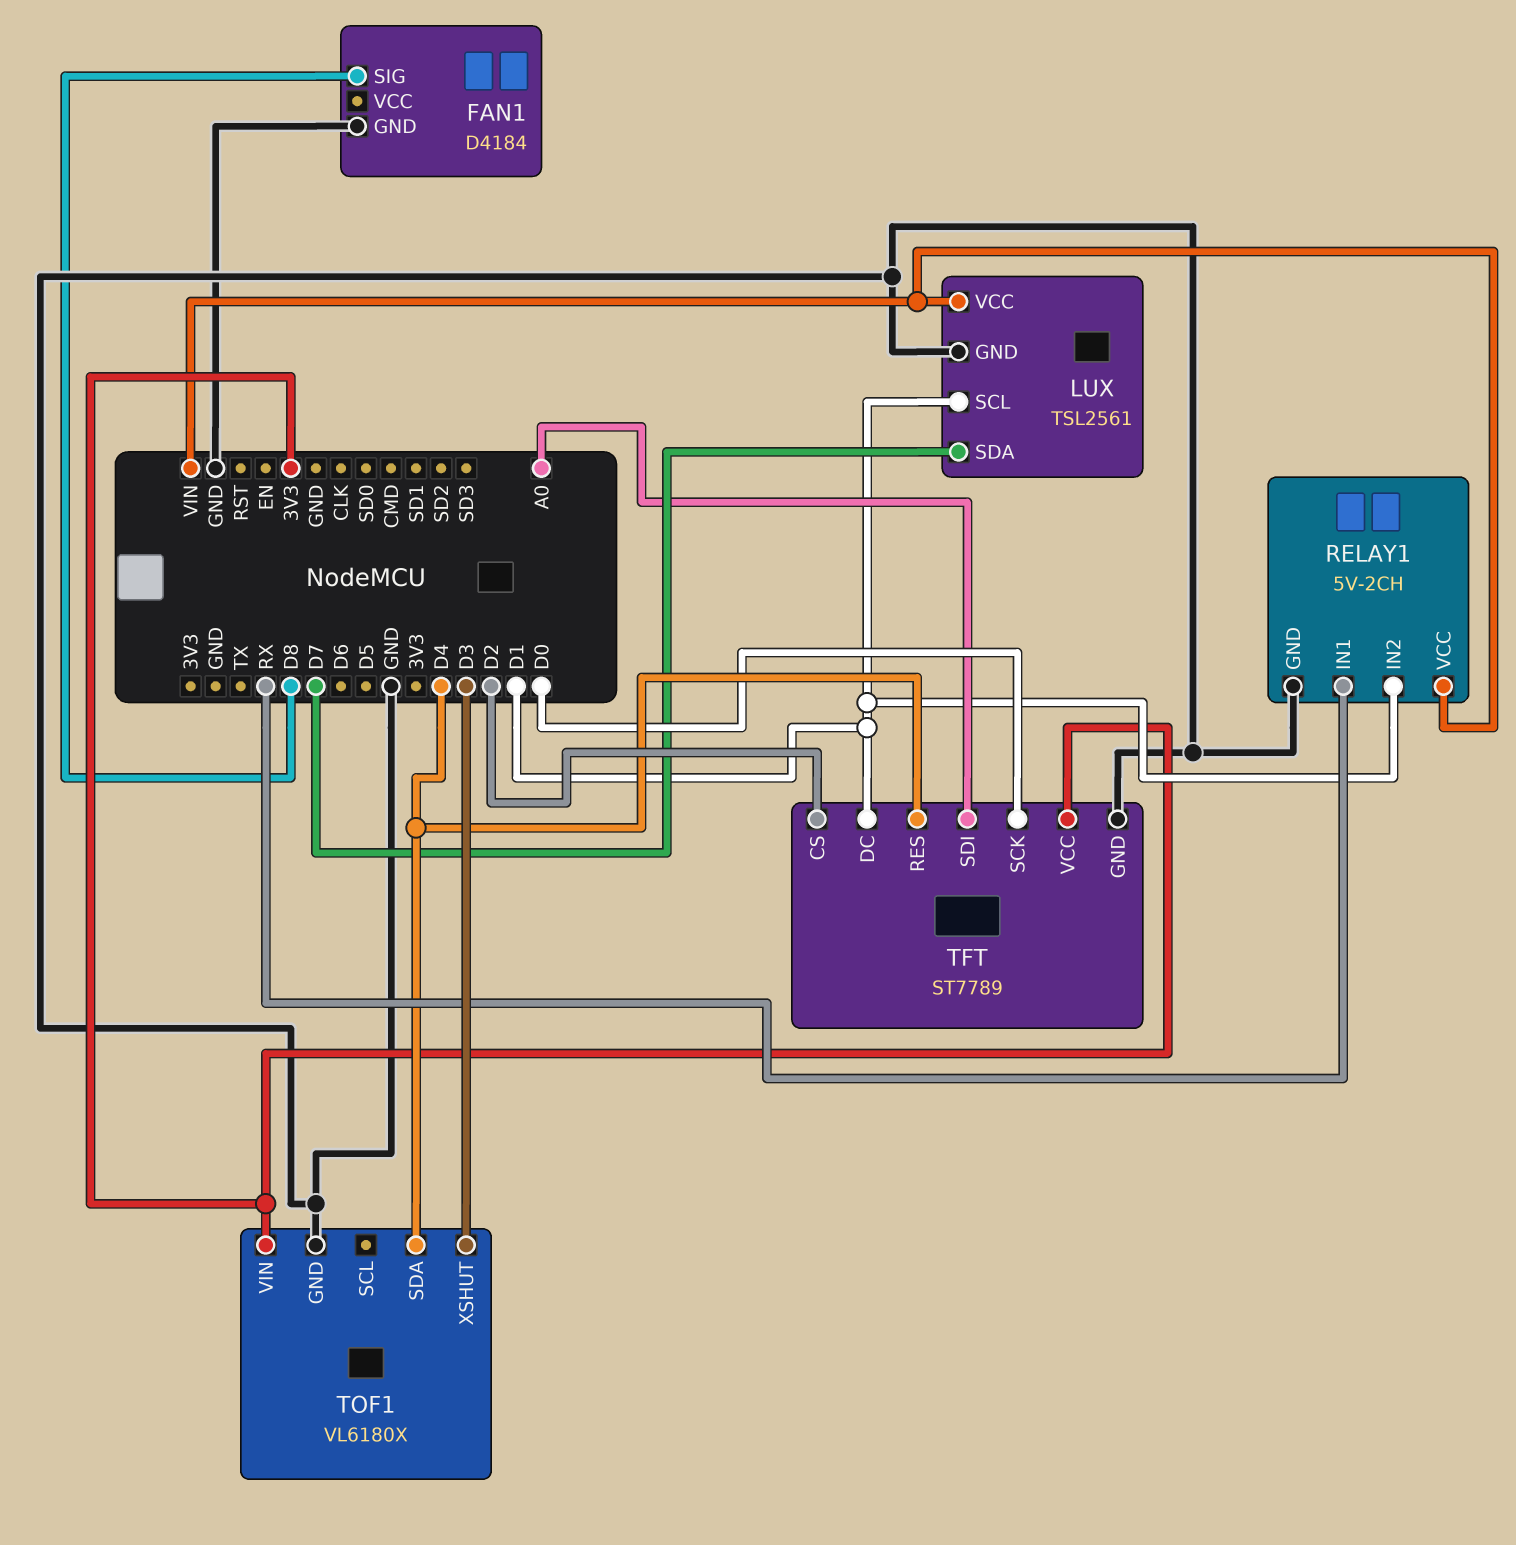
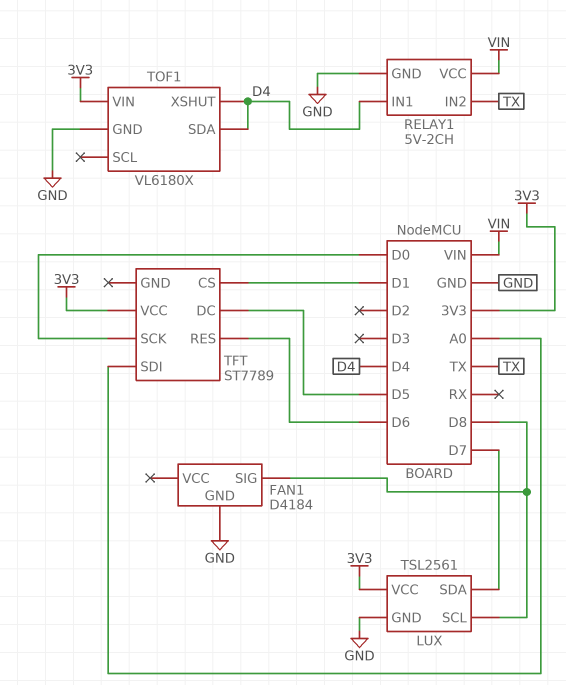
LUX pin SCL: D1 -> D8
LUX pin VCC: VIN -> 3V3
RELAY1 pin IN1: RX -> D4
RELAY1 pin IN2: D1 -> TX
TFT pin CS: D2 -> D1
TFT pin DC: D1 -> D5
TFT pin GND: GND -> none
TFT pin RES: D4 -> D6
TOF1 pin XSHUT: D3 -> D4

